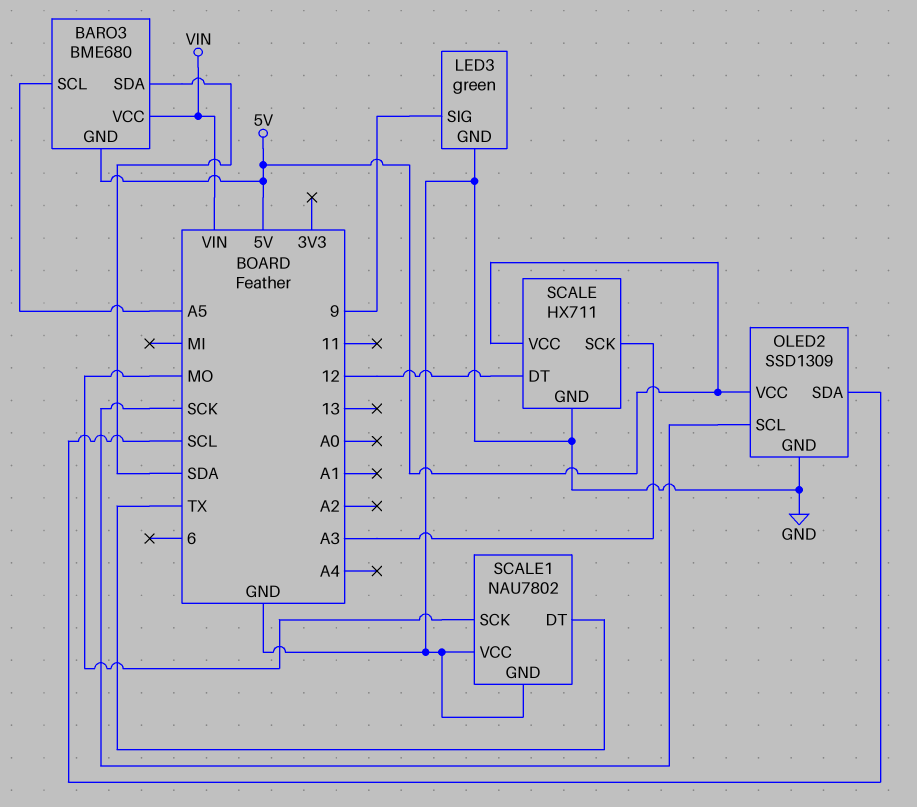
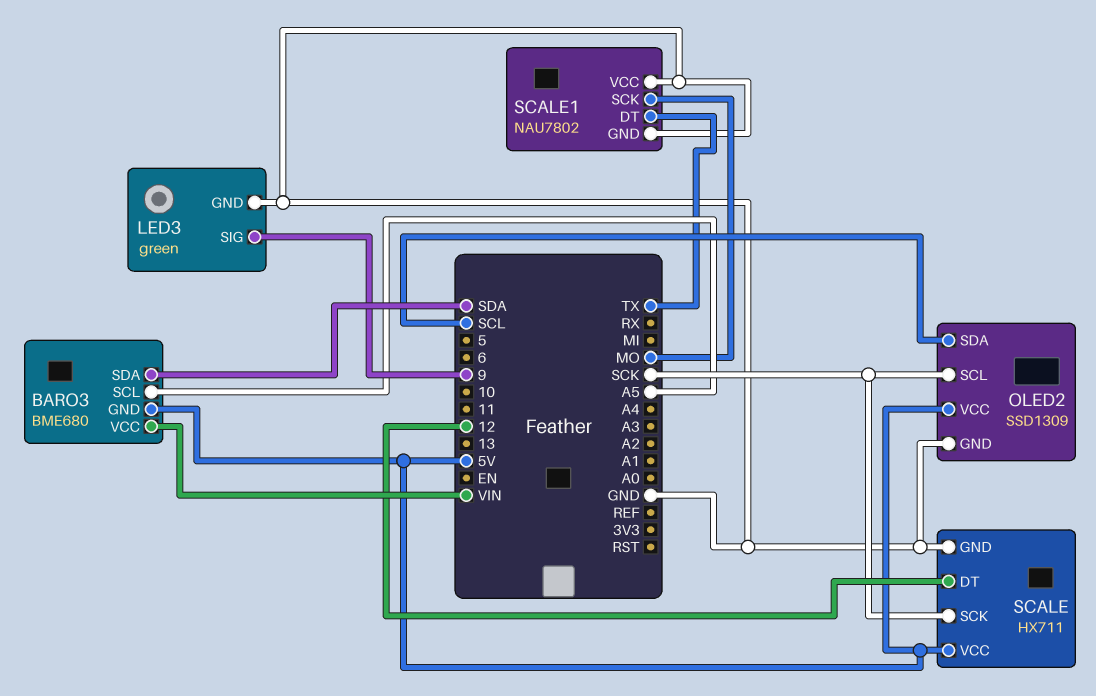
SCALE pin SCK: A3 -> SCK

